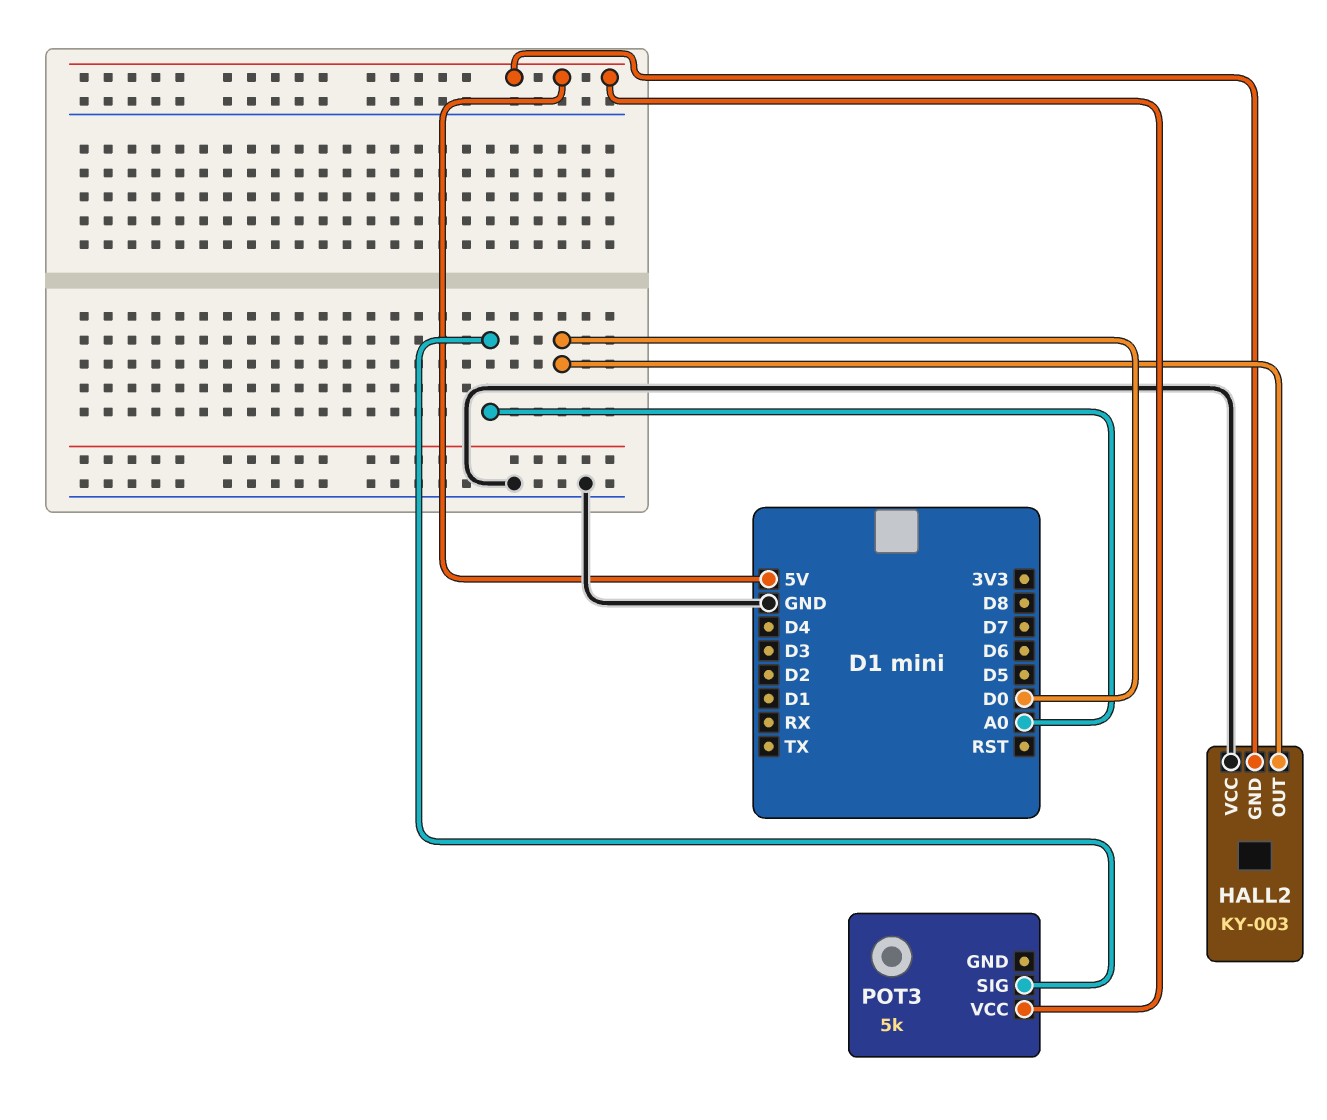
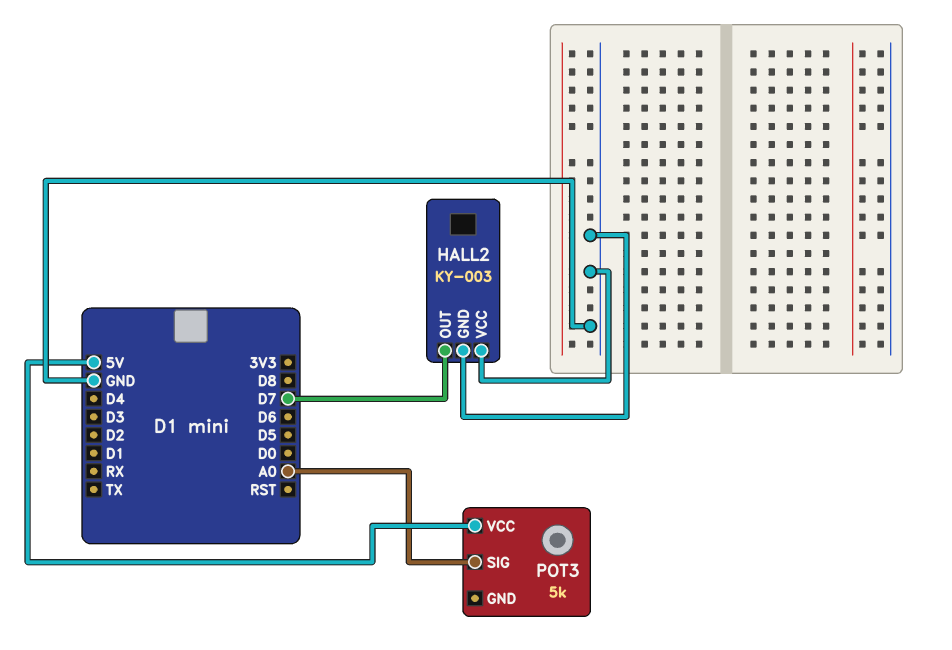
HALL2 pin GND: 5V -> GND
HALL2 pin OUT: D0 -> D7

